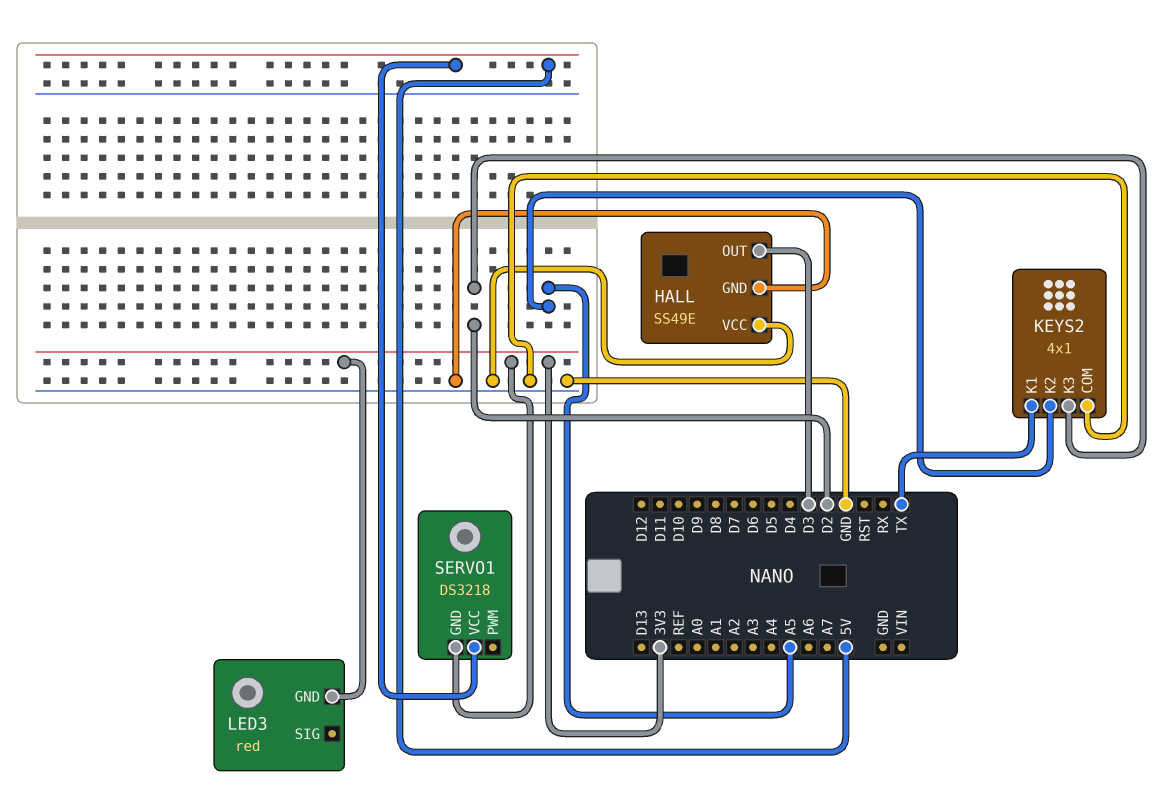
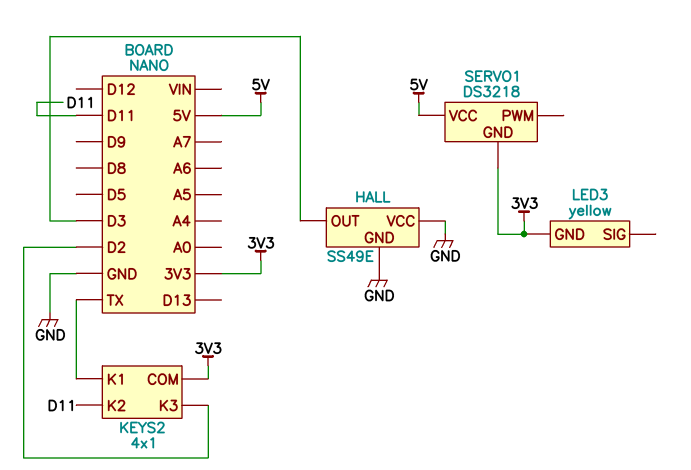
KEYS2 pin COM: GND -> 3V3
KEYS2 pin K2: A5 -> D11
LED3: red -> yellow

